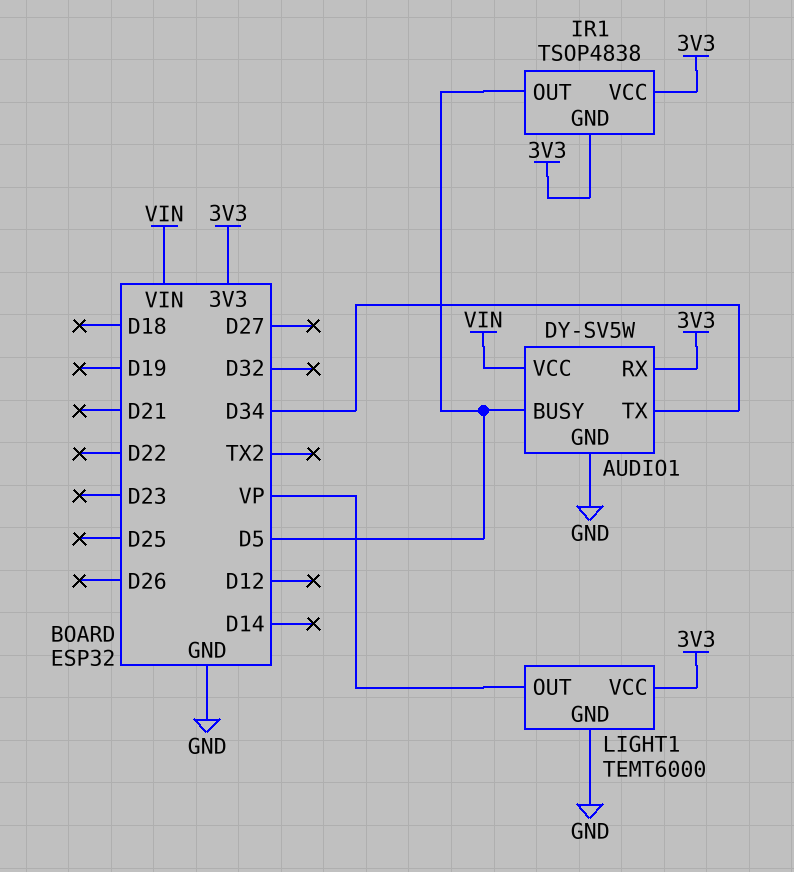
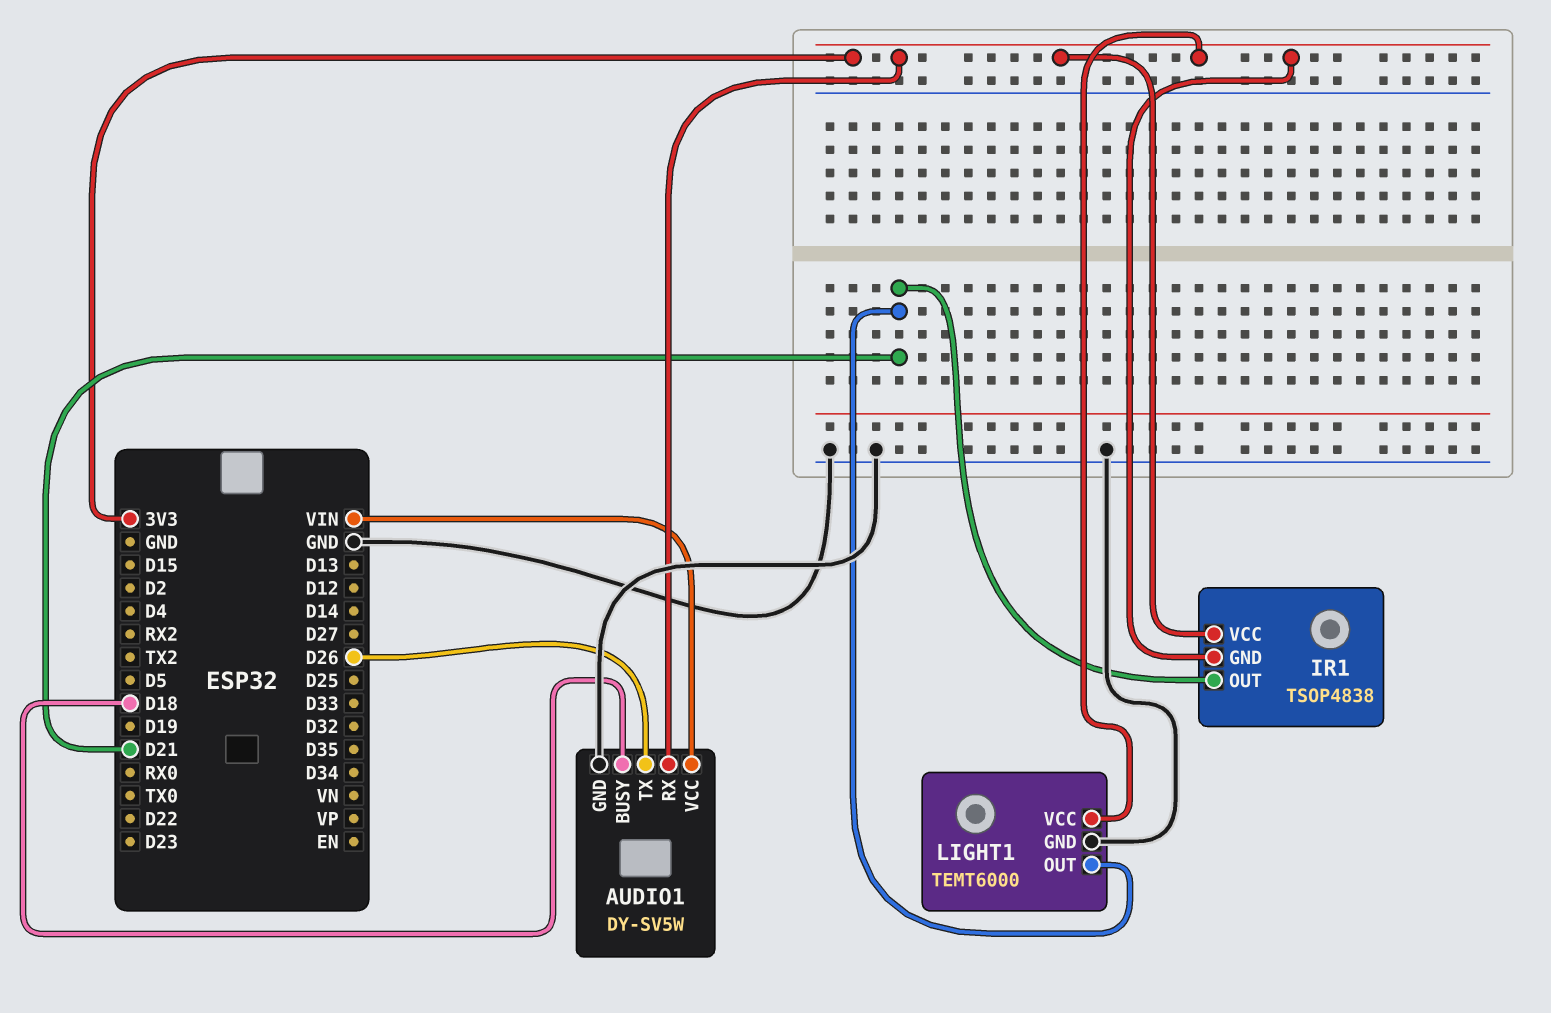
AUDIO1 pin BUSY: D5 -> D18
AUDIO1 pin TX: D34 -> D26
IR1 pin OUT: D5 -> D21
LIGHT1 pin OUT: VP -> D21

